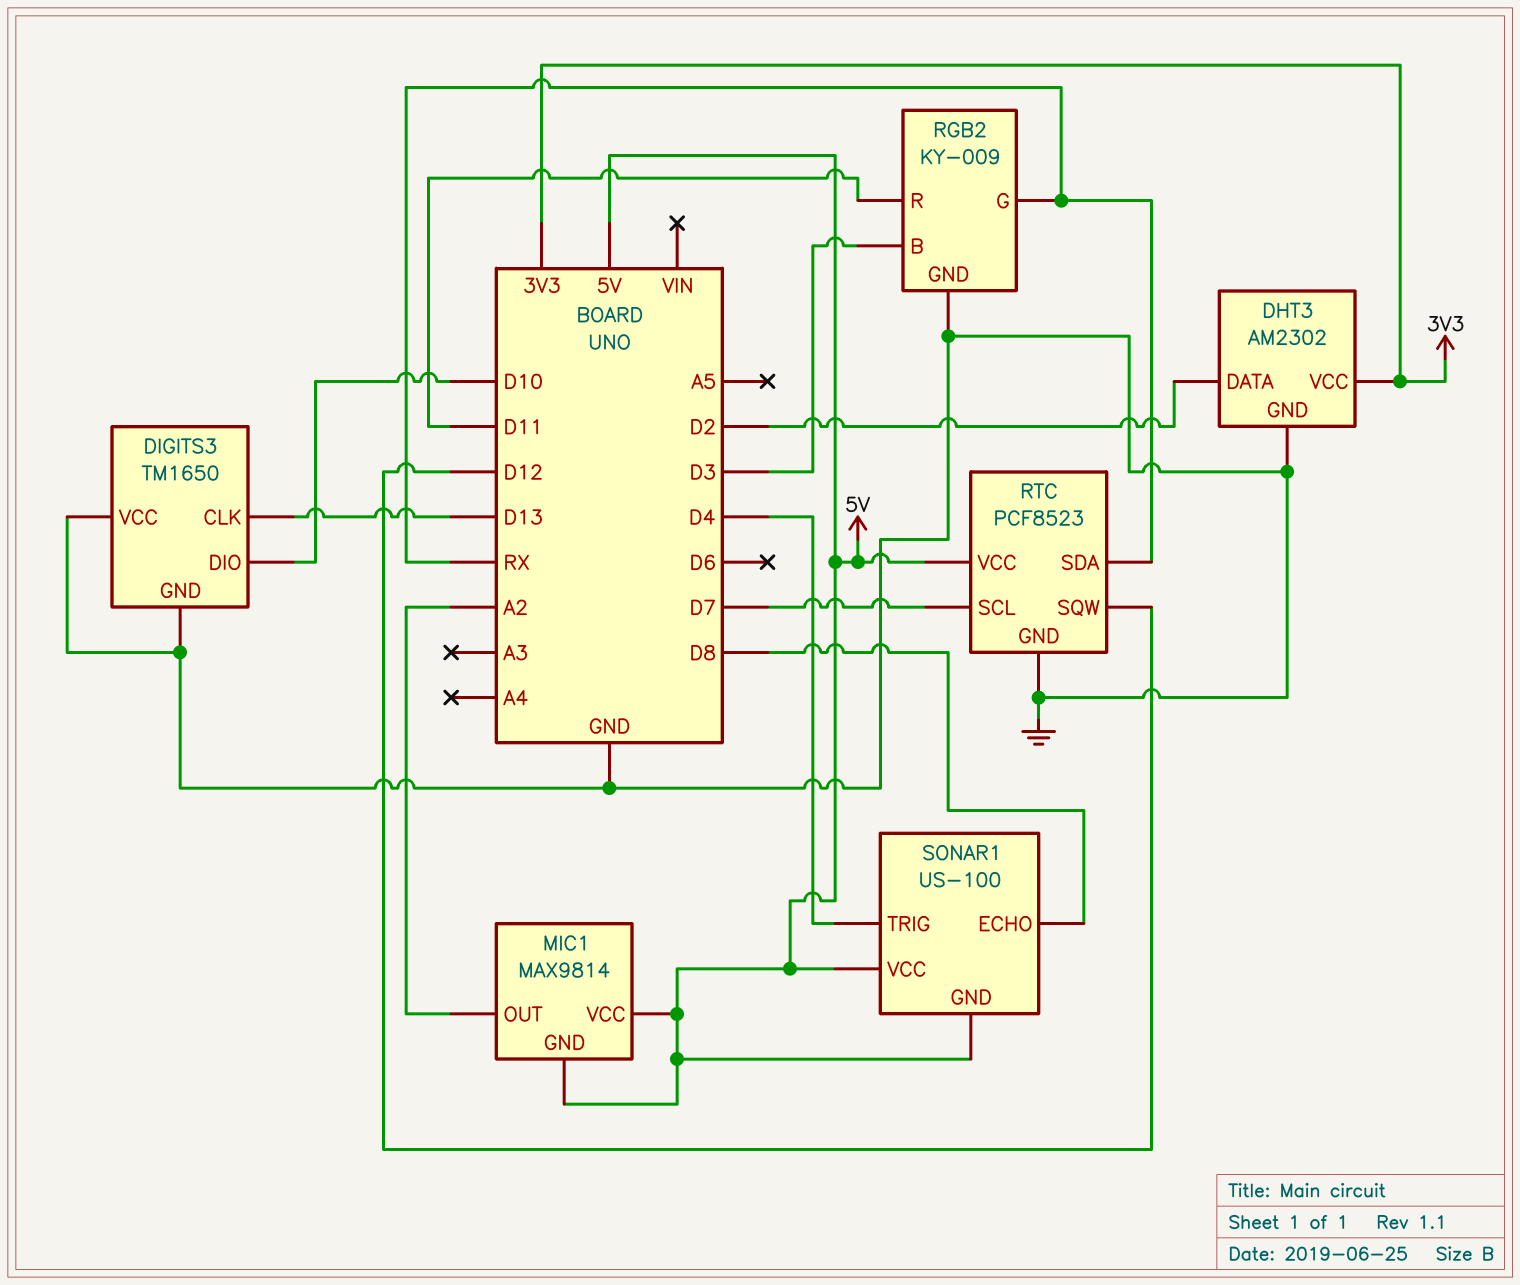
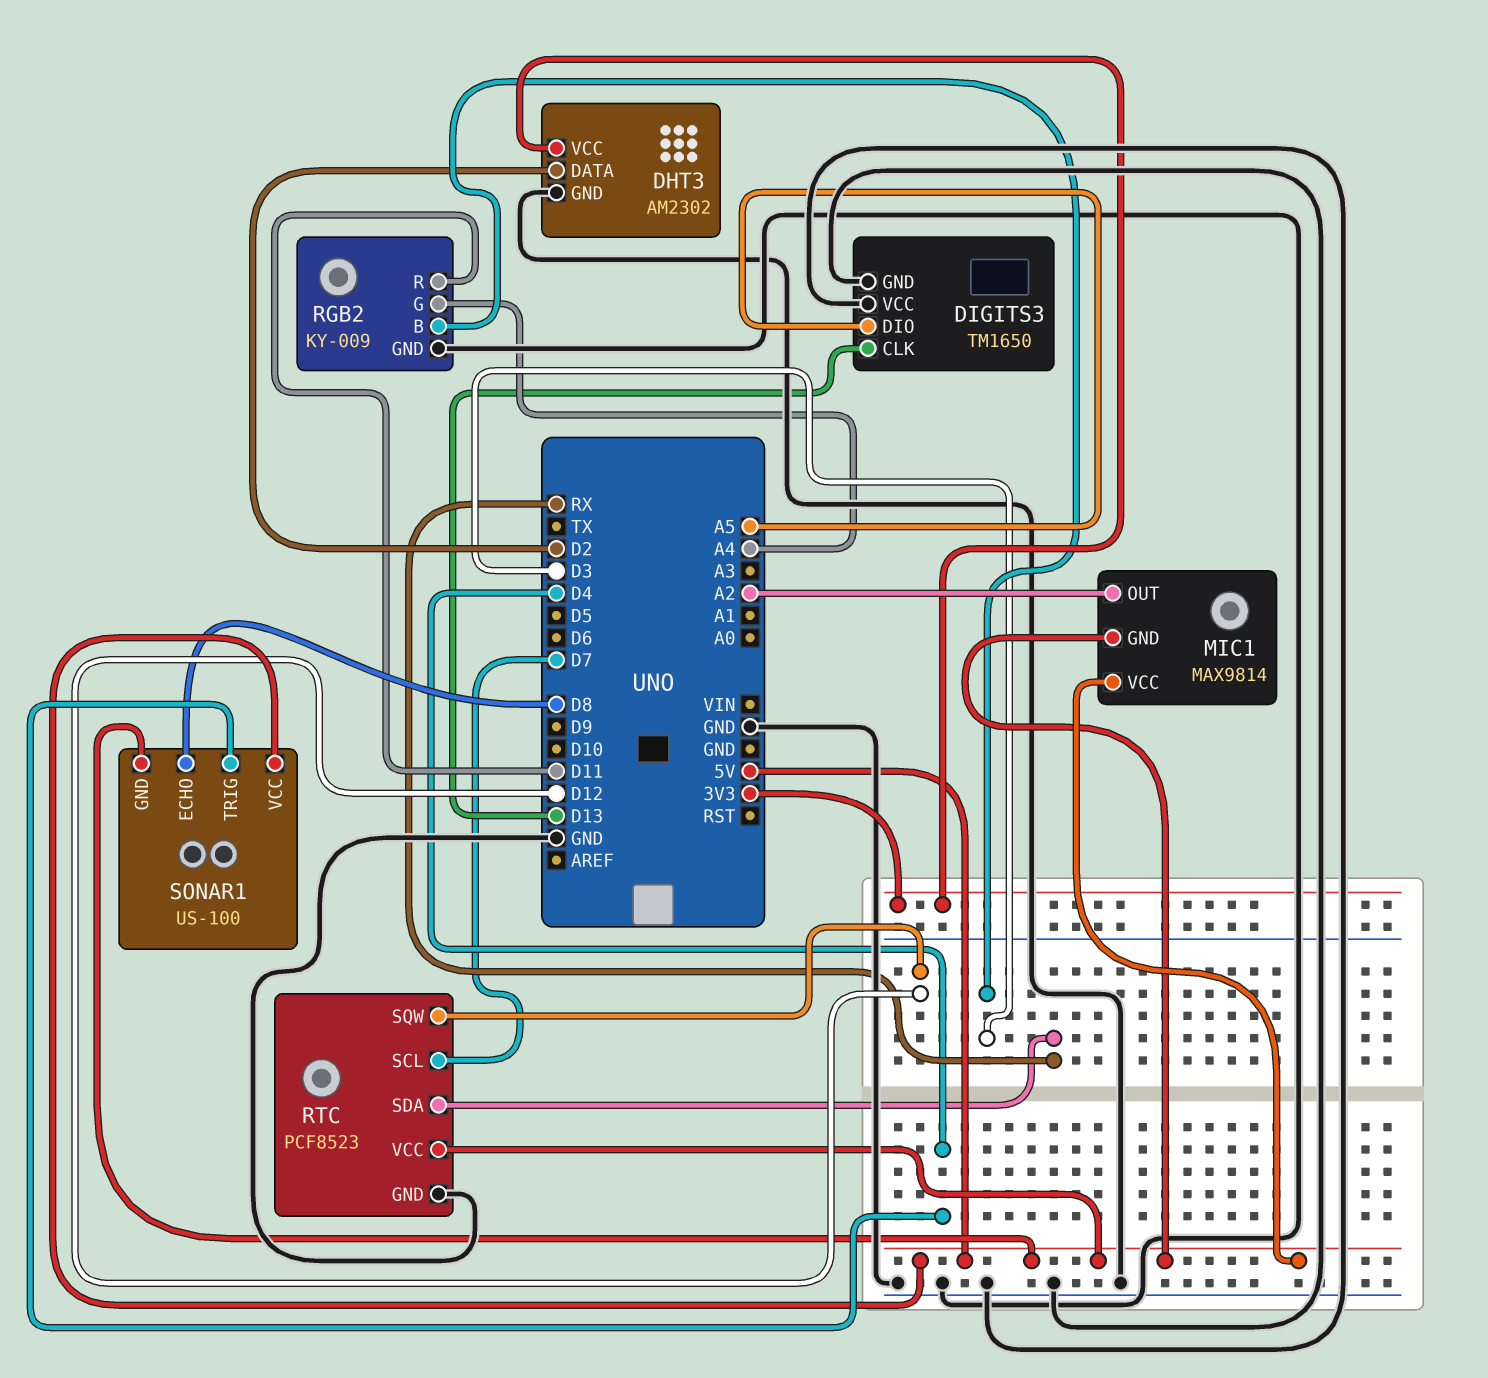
DIGITS3 pin DIO: D10 -> A5
RGB2 pin G: RX -> A4

